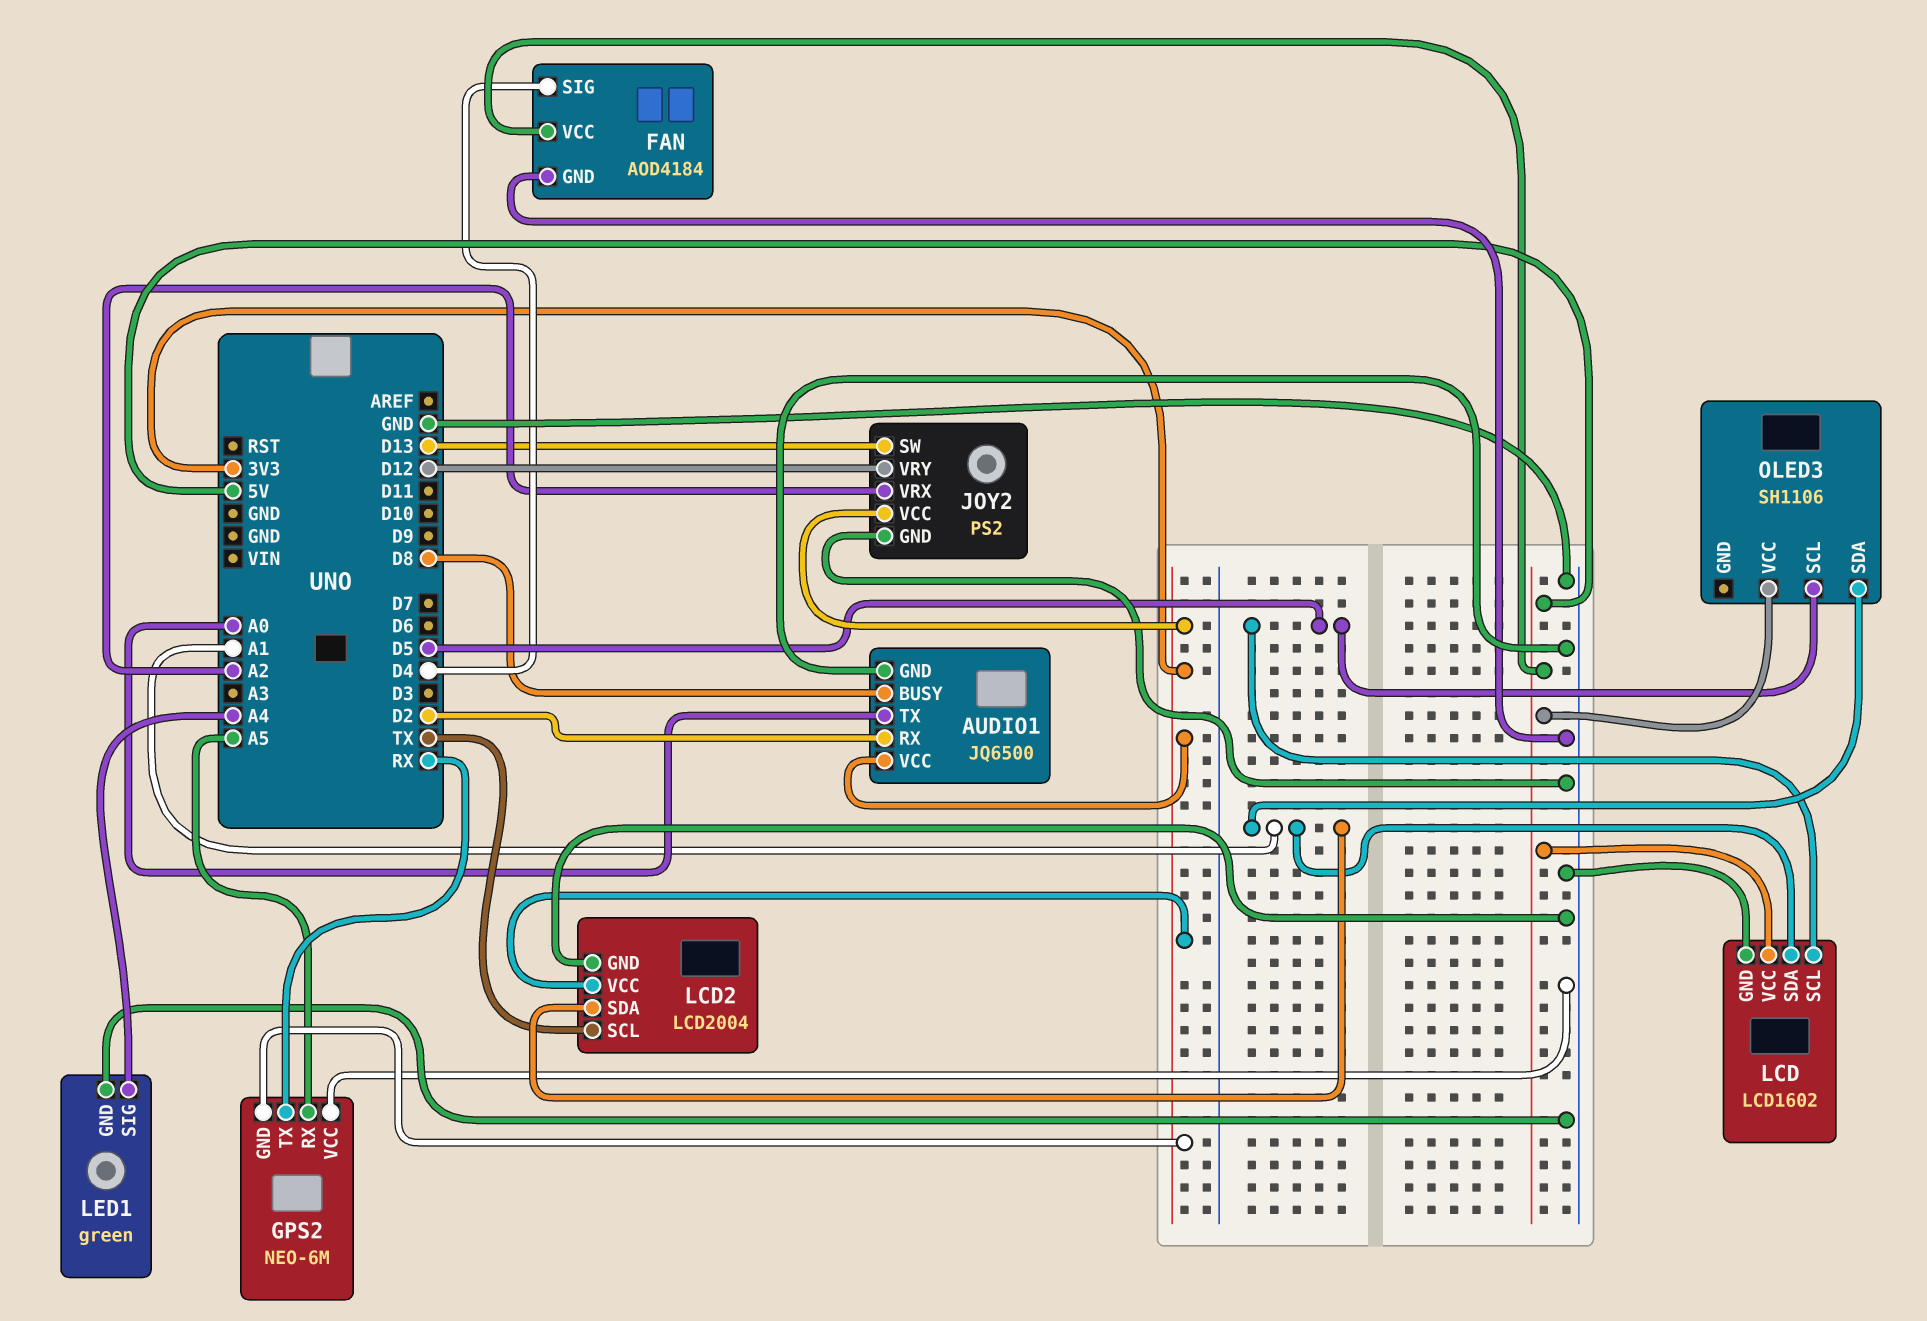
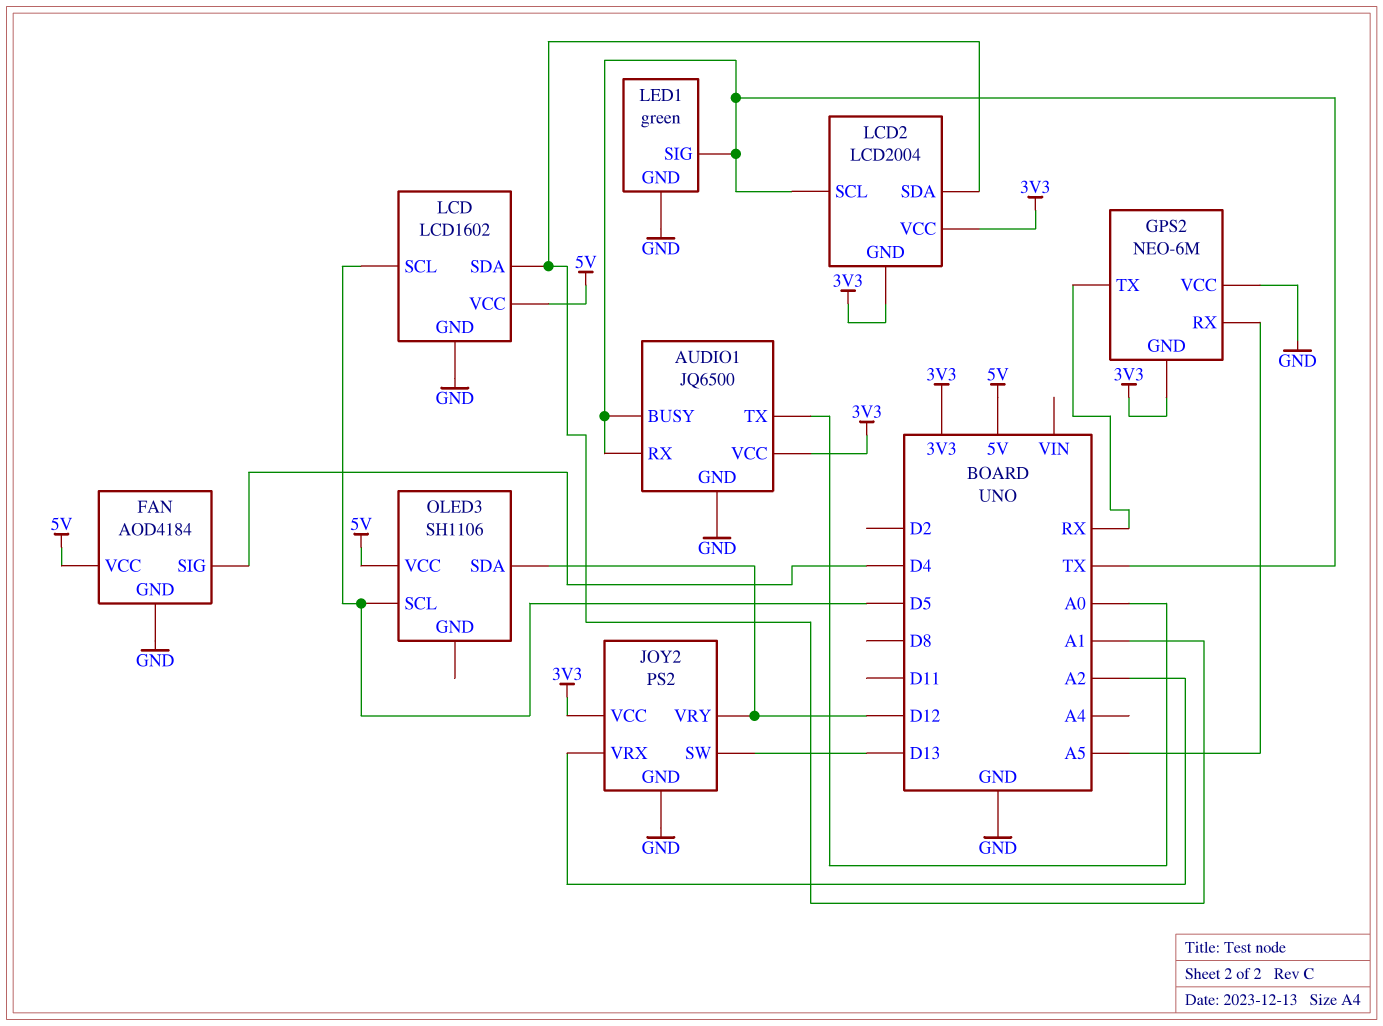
AUDIO1 pin BUSY: D8 -> TX
AUDIO1 pin RX: D2 -> TX
LCD2 pin GND: GND -> 3V3
LED1 pin SIG: A4 -> TX
OLED3 pin SDA: A1 -> D12

